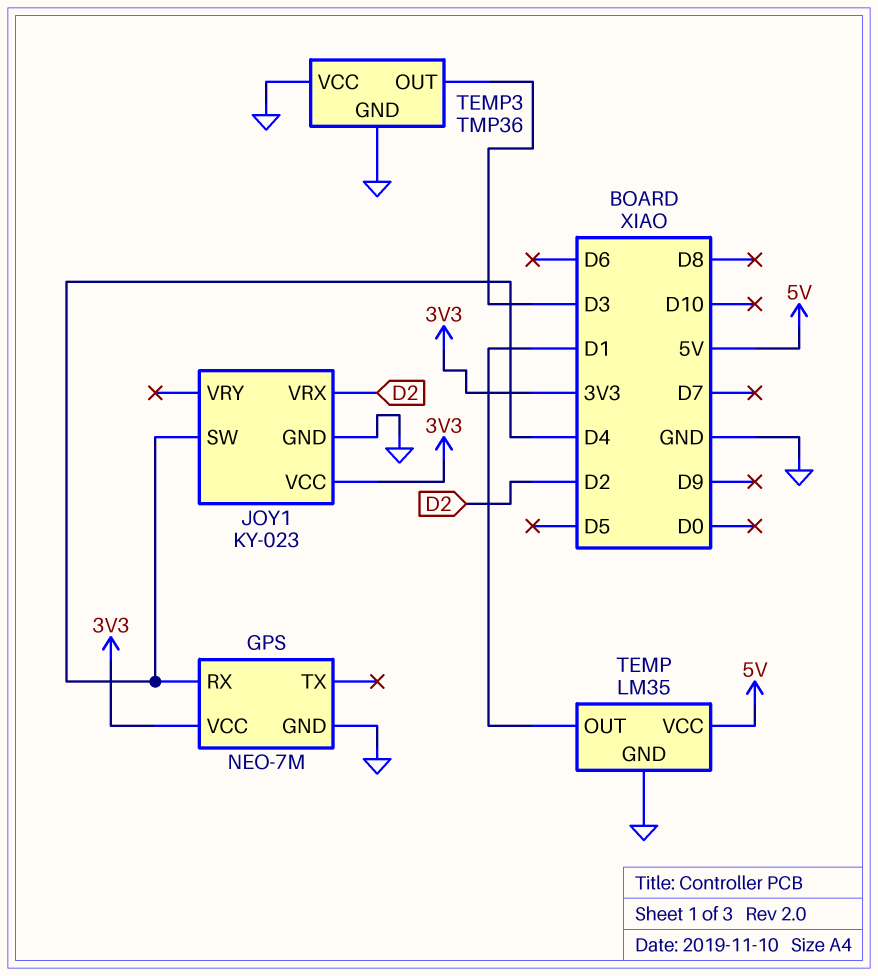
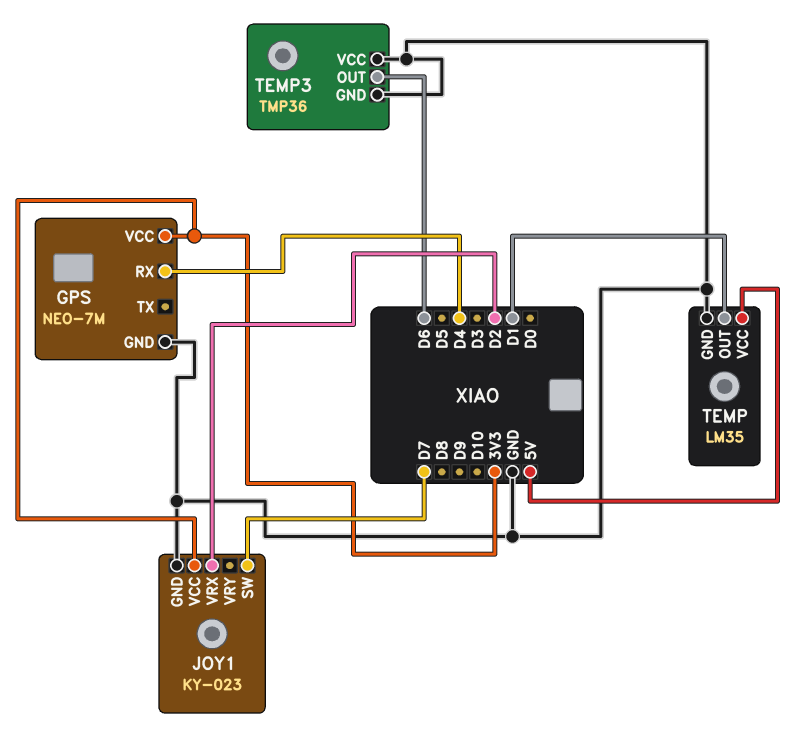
JOY1 pin SW: D4 -> D7
TEMP3 pin OUT: D3 -> D6

